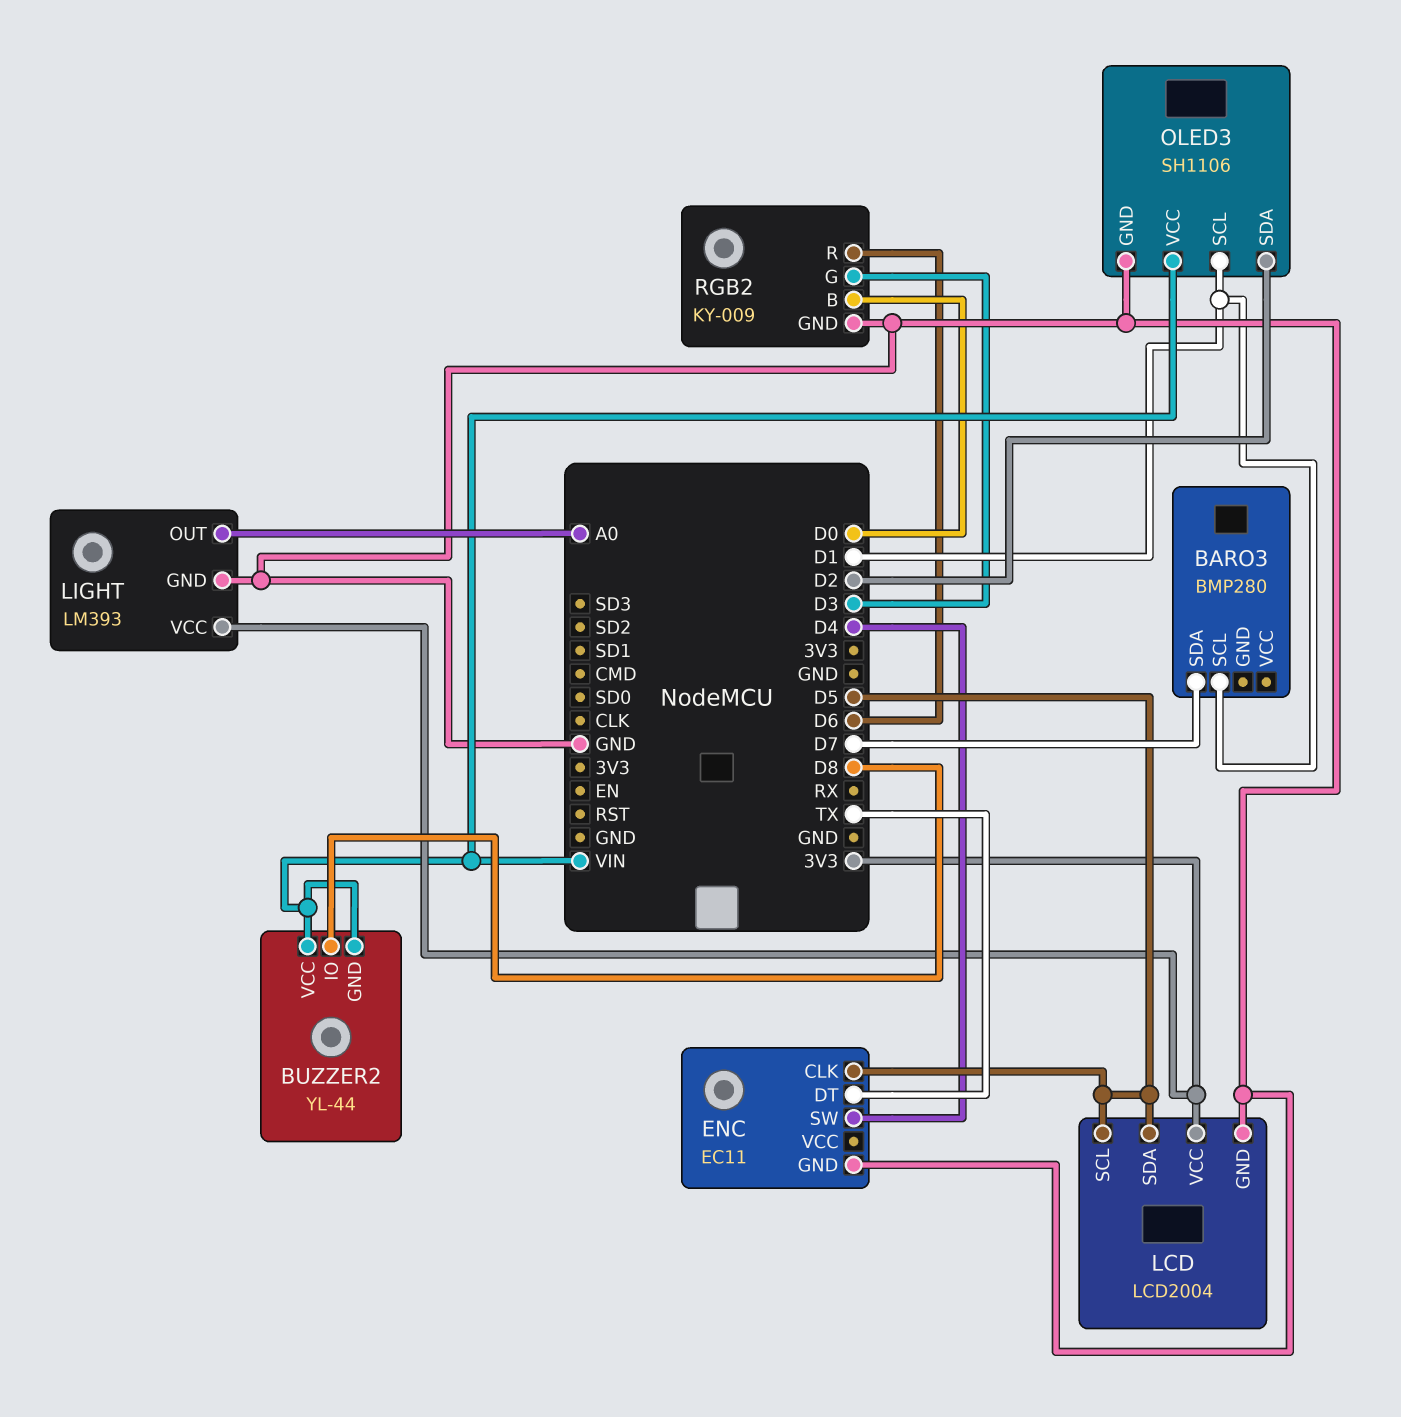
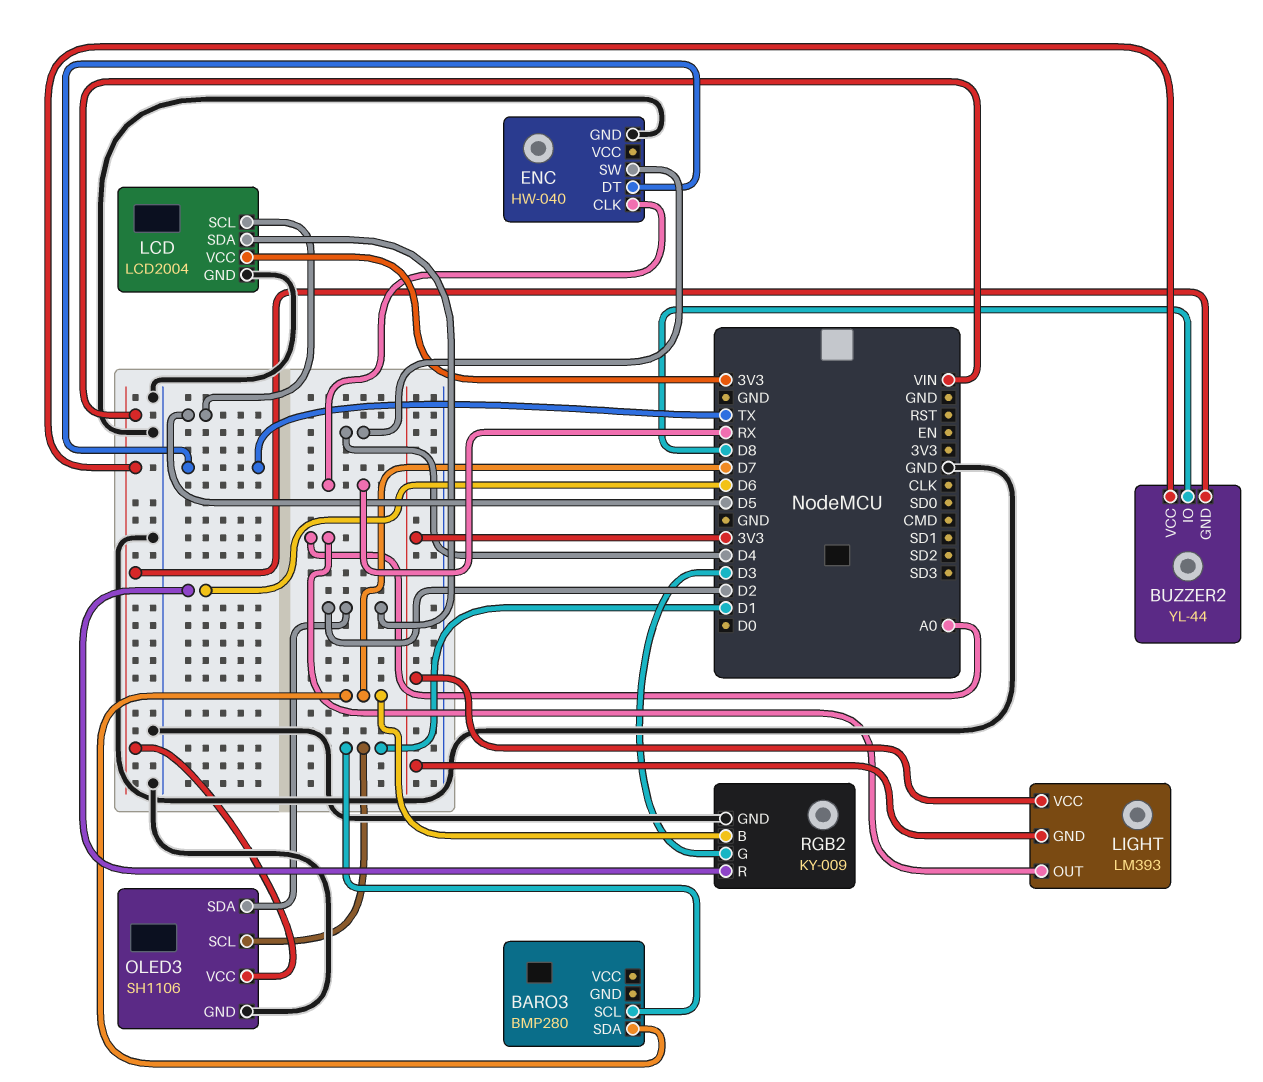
ENC: EC11 -> HW-040
ENC pin CLK: D5 -> RX
LCD pin SDA: D5 -> D2
LIGHT pin GND: GND -> 3V3
RGB2 pin B: D0 -> D7

